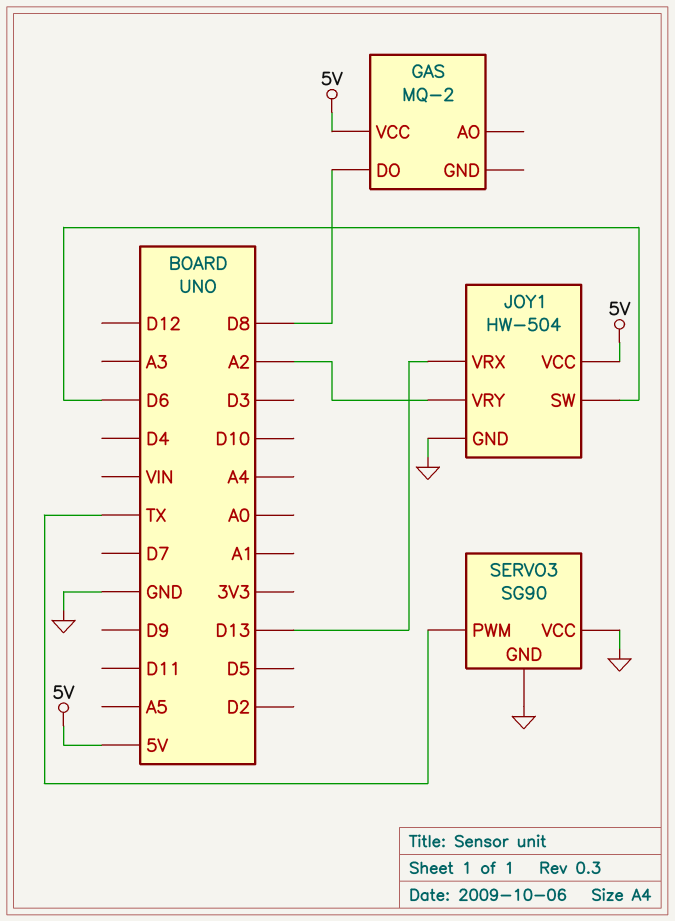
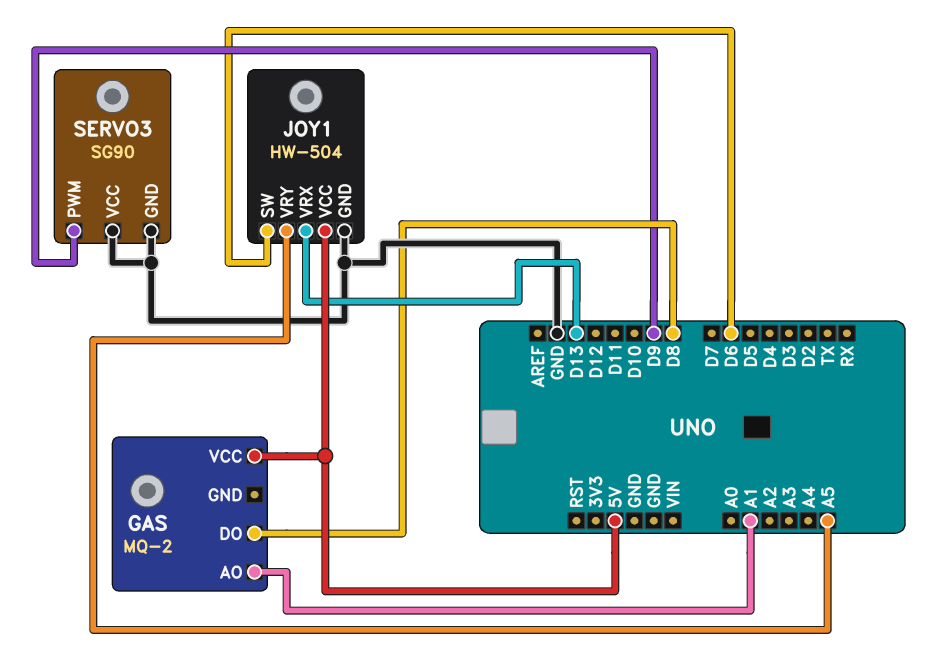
GAS pin AO: none -> A1
JOY1 pin VRY: A2 -> A5
SERVO3 pin PWM: TX -> D9

